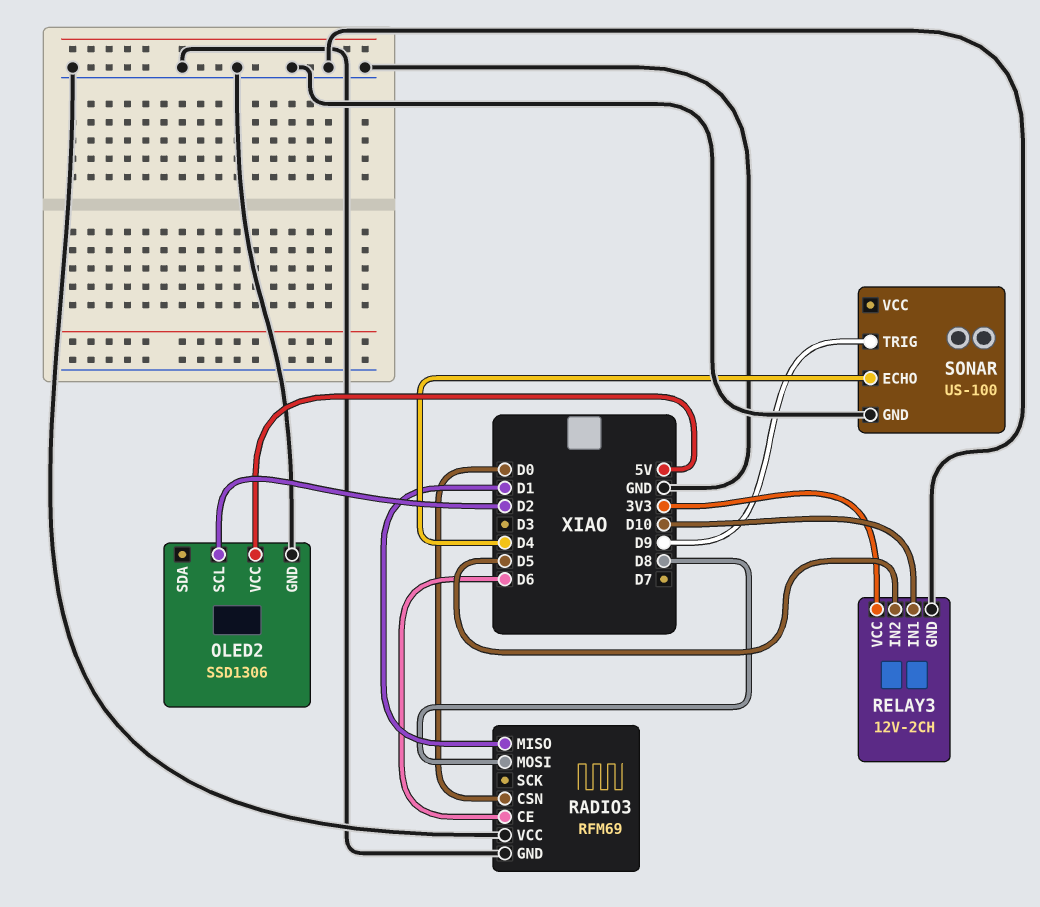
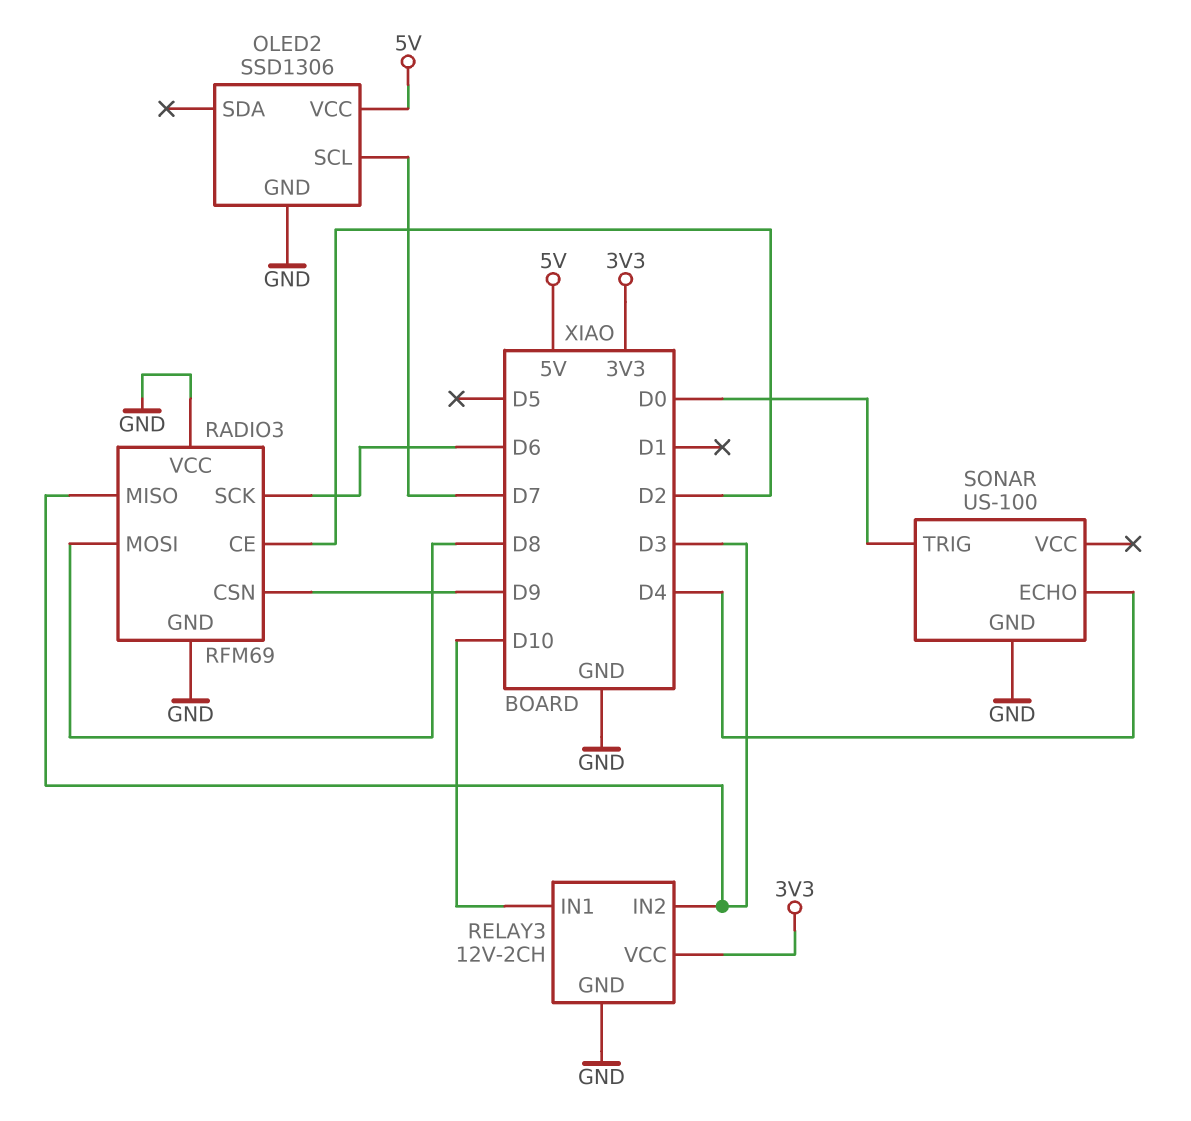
OLED2 pin SCL: D2 -> D7
RADIO3 pin CE: D6 -> D2
RADIO3 pin CSN: D0 -> D9
RADIO3 pin MISO: D1 -> D3
RADIO3 pin SCK: none -> D6
RELAY3 pin IN2: D5 -> D3
SONAR pin TRIG: D9 -> D0

